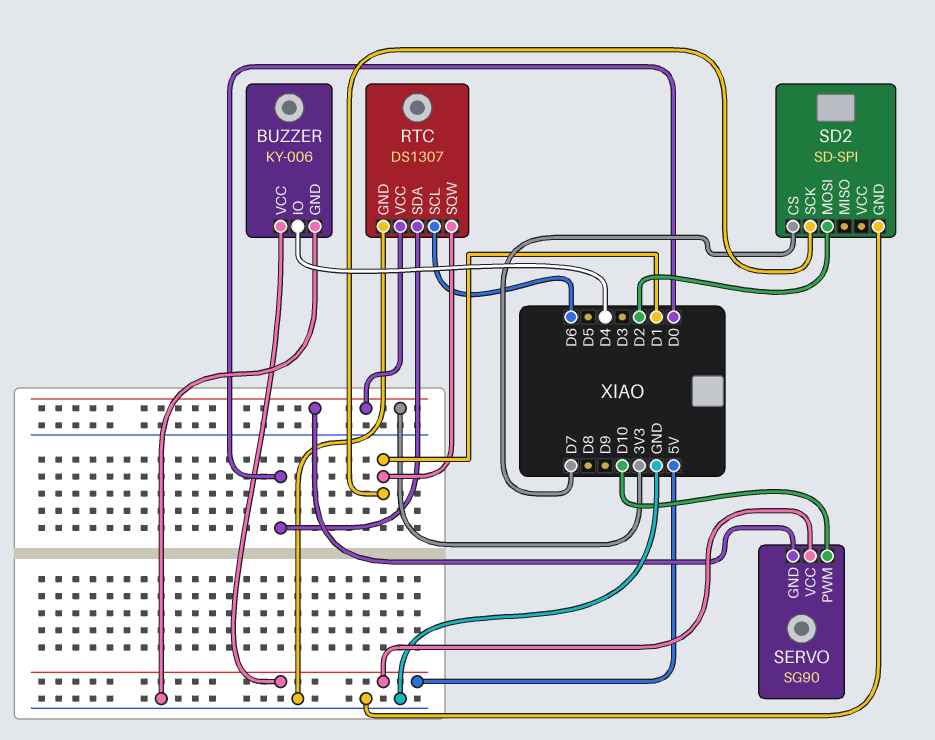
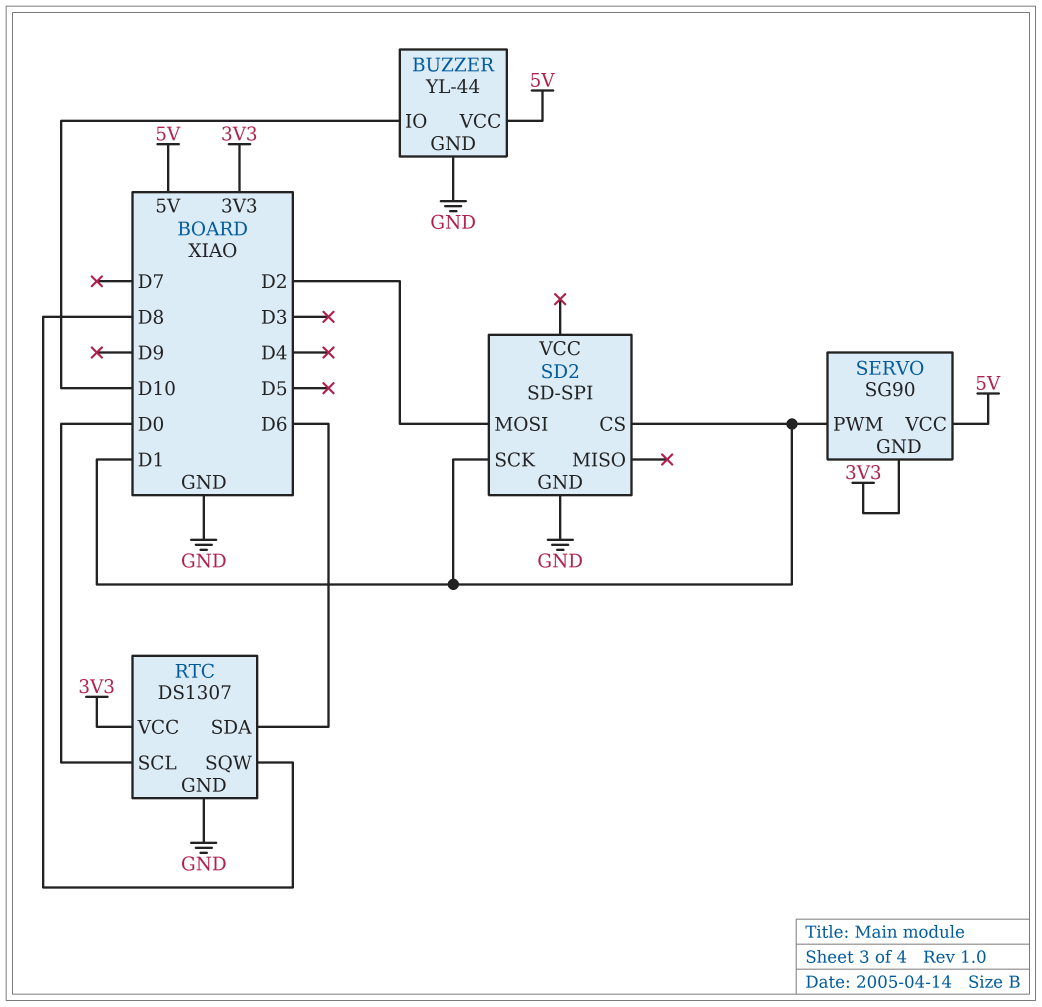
BUZZER: KY-006 -> YL-44
BUZZER pin IO: D4 -> D10
RTC pin SCL: D6 -> D0
RTC pin SDA: D0 -> D6
RTC pin SQW: D1 -> D8
SD2 pin CS: D7 -> D1
SERVO pin PWM: D10 -> D1

